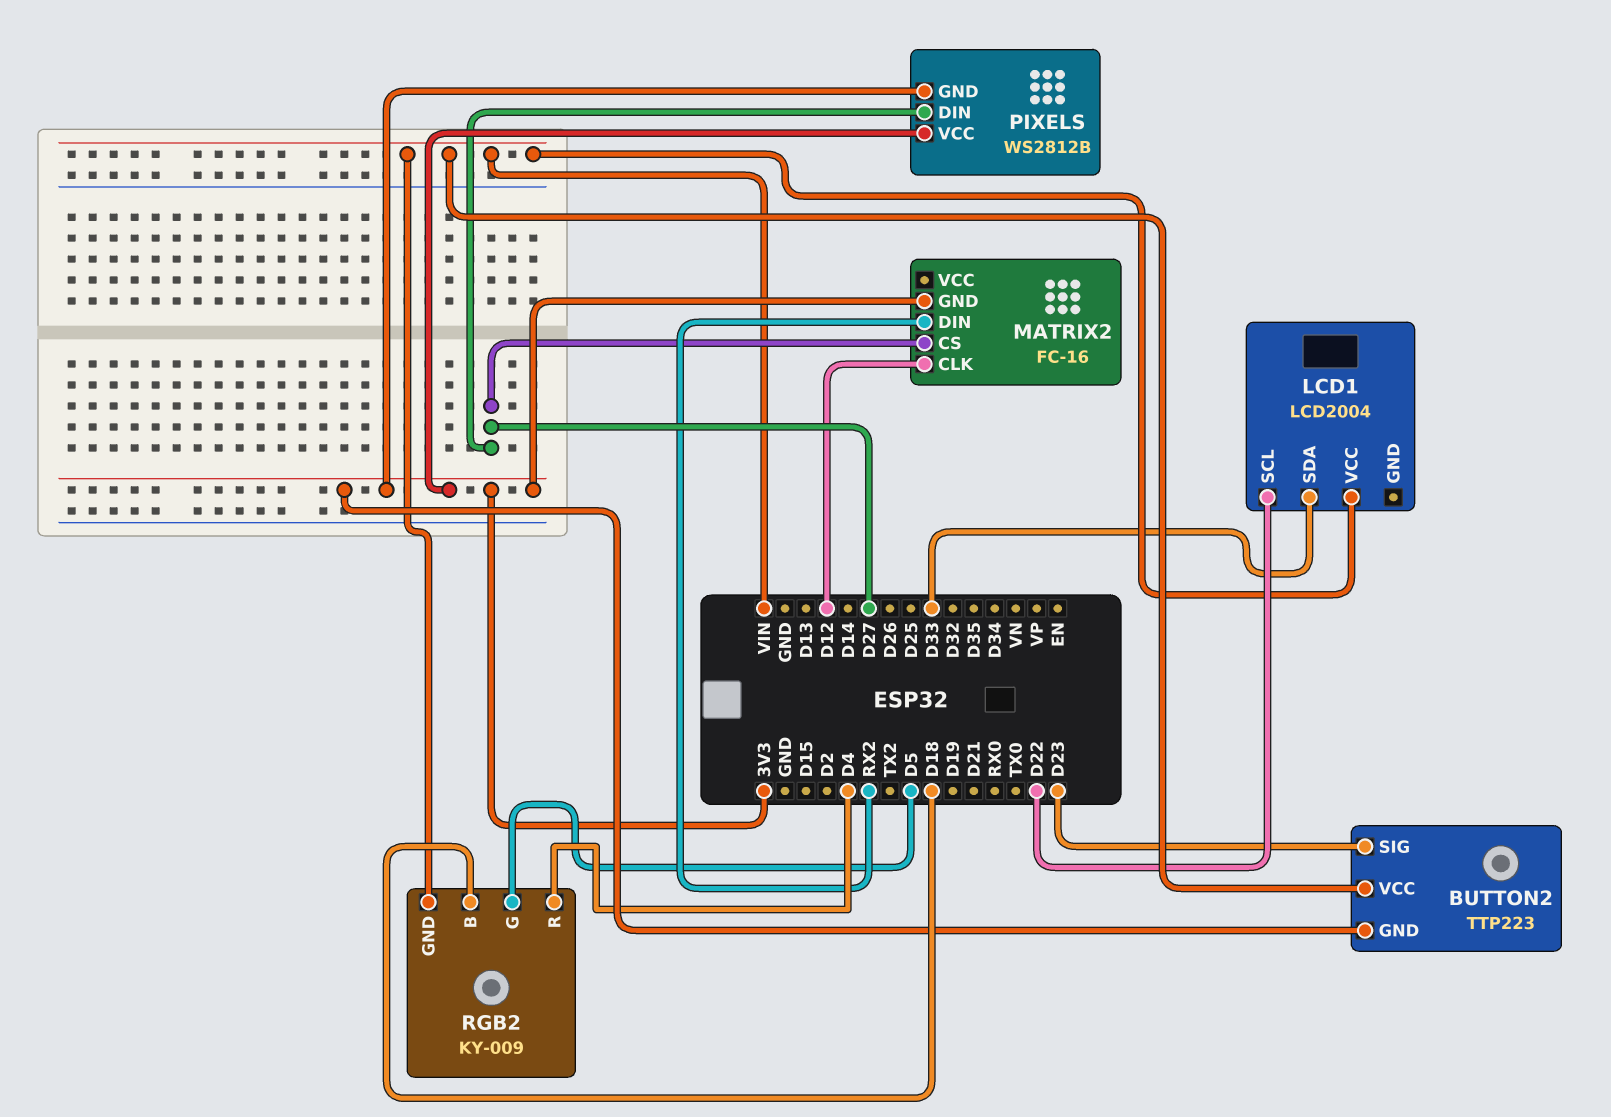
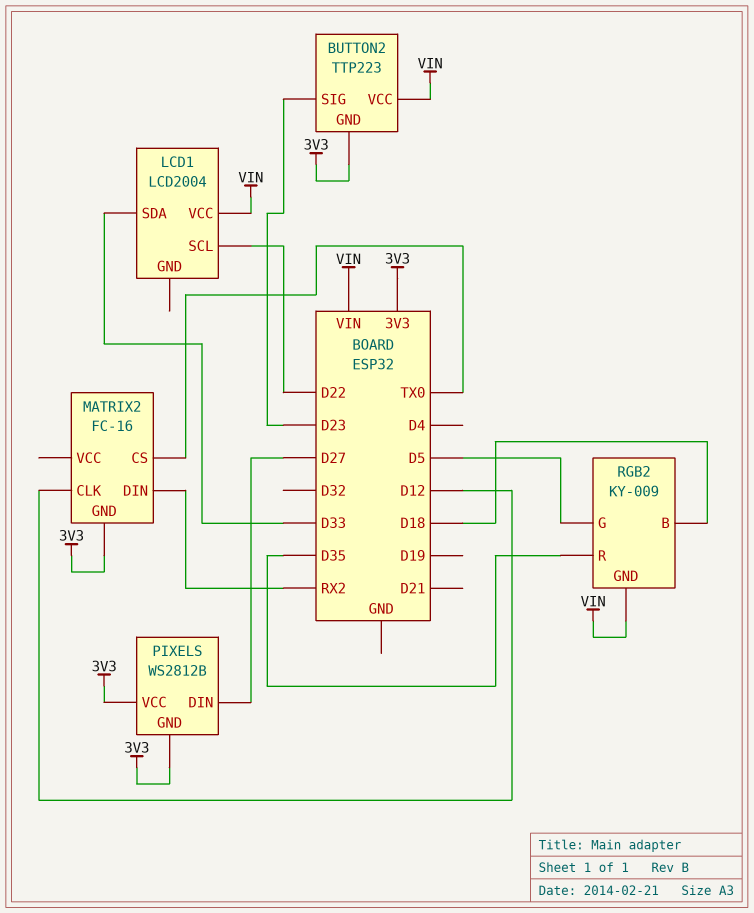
MATRIX2 pin CS: D27 -> TX0
RGB2 pin R: D4 -> D35

